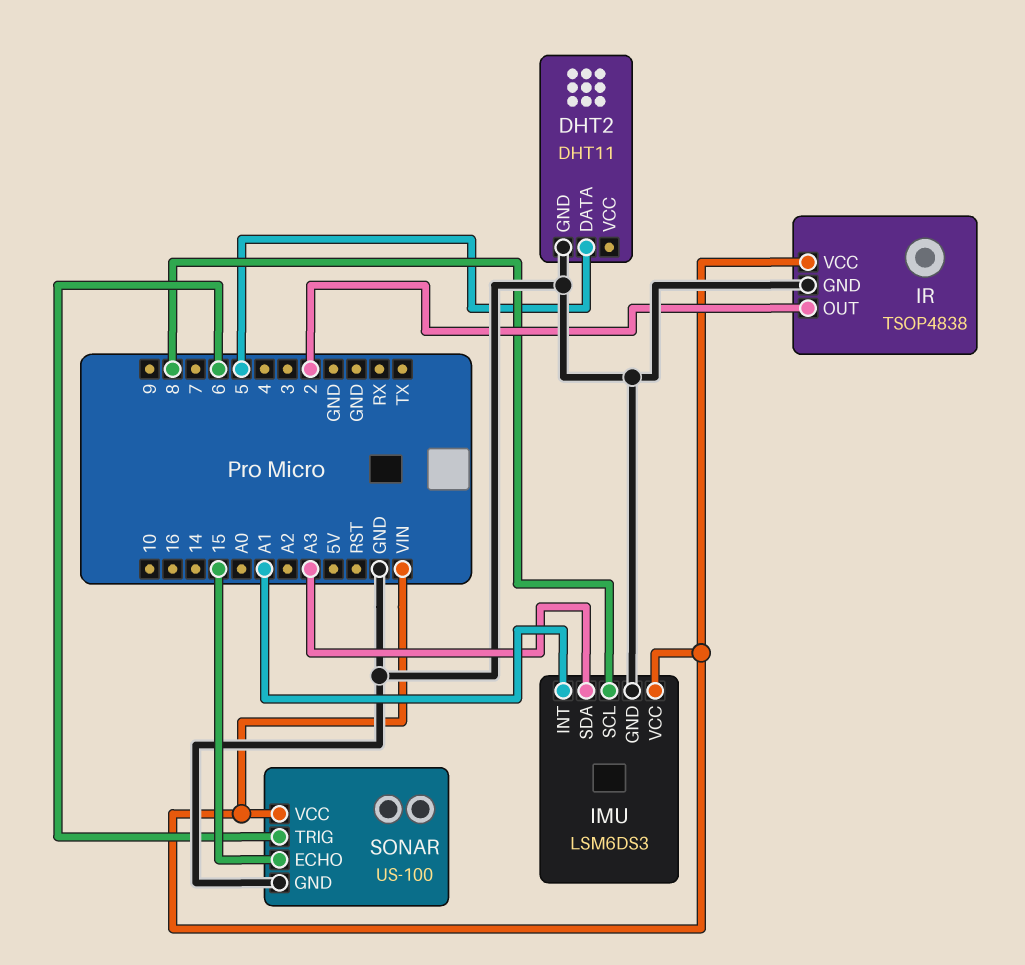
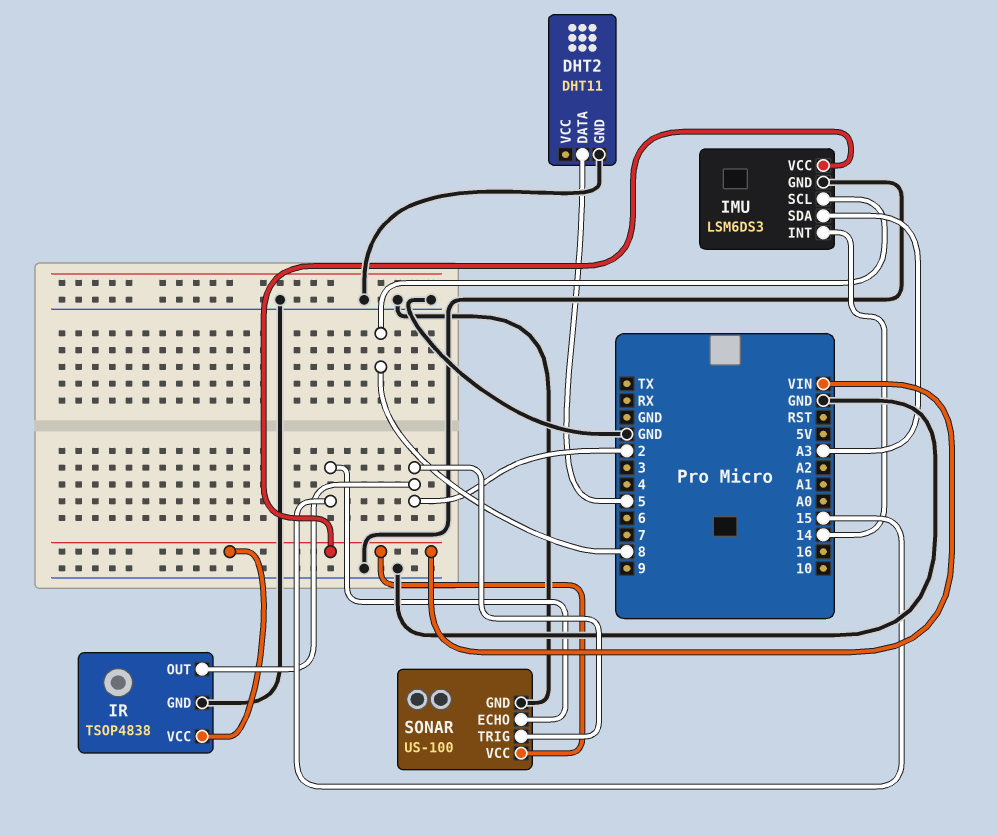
IMU pin INT: A1 -> 14
SONAR pin TRIG: 6 -> 2

